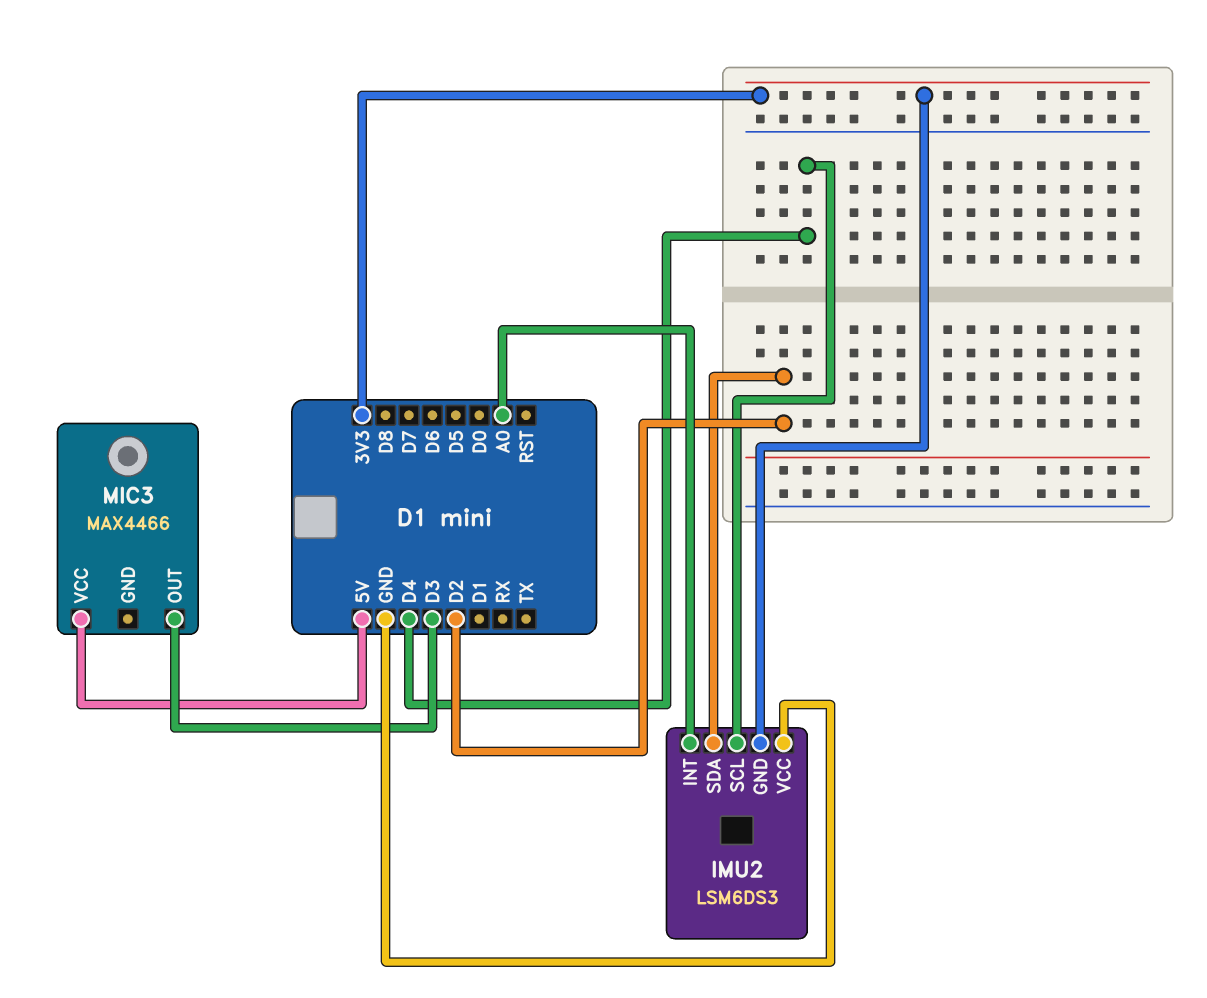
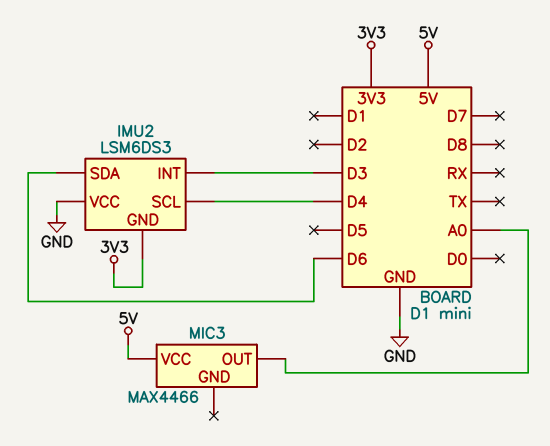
IMU2 pin INT: A0 -> D3
IMU2 pin SDA: D2 -> D6
MIC3 pin OUT: D3 -> A0

